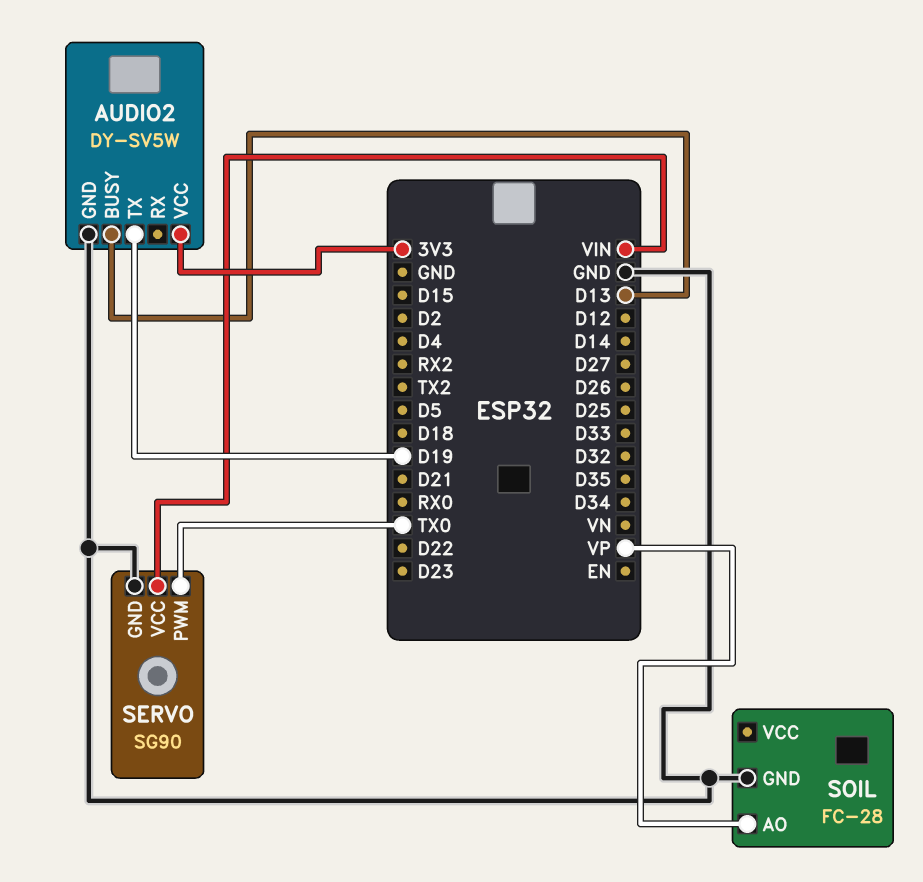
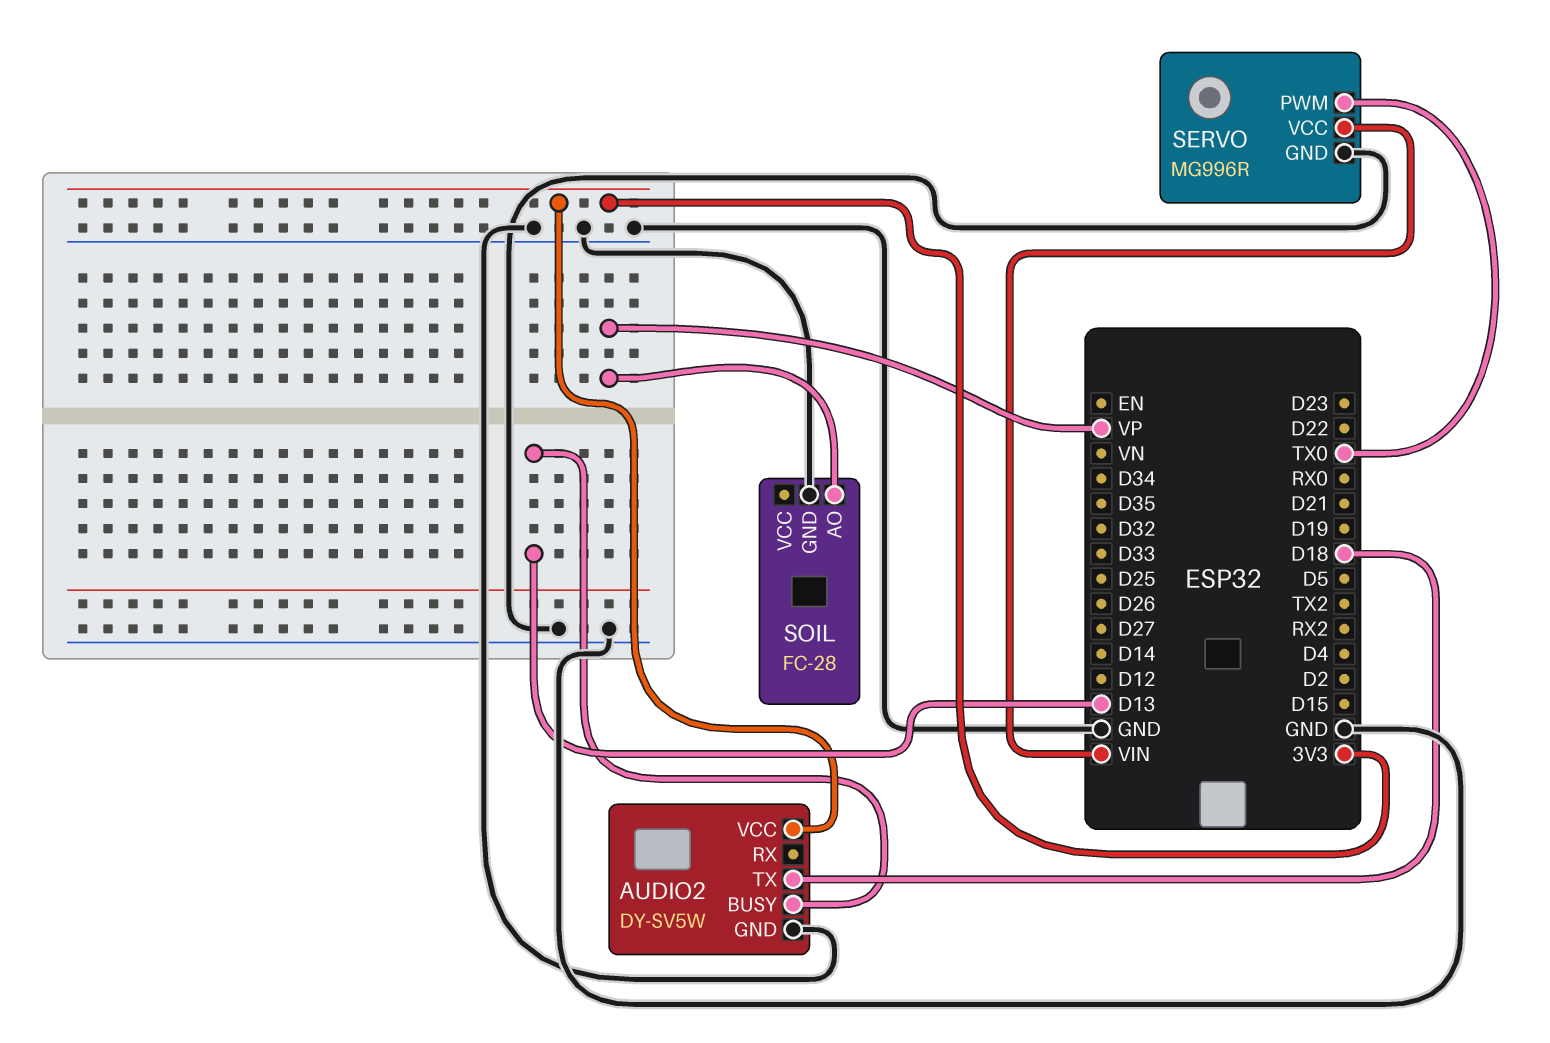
AUDIO2 pin TX: D19 -> D18
SERVO: SG90 -> MG996R

